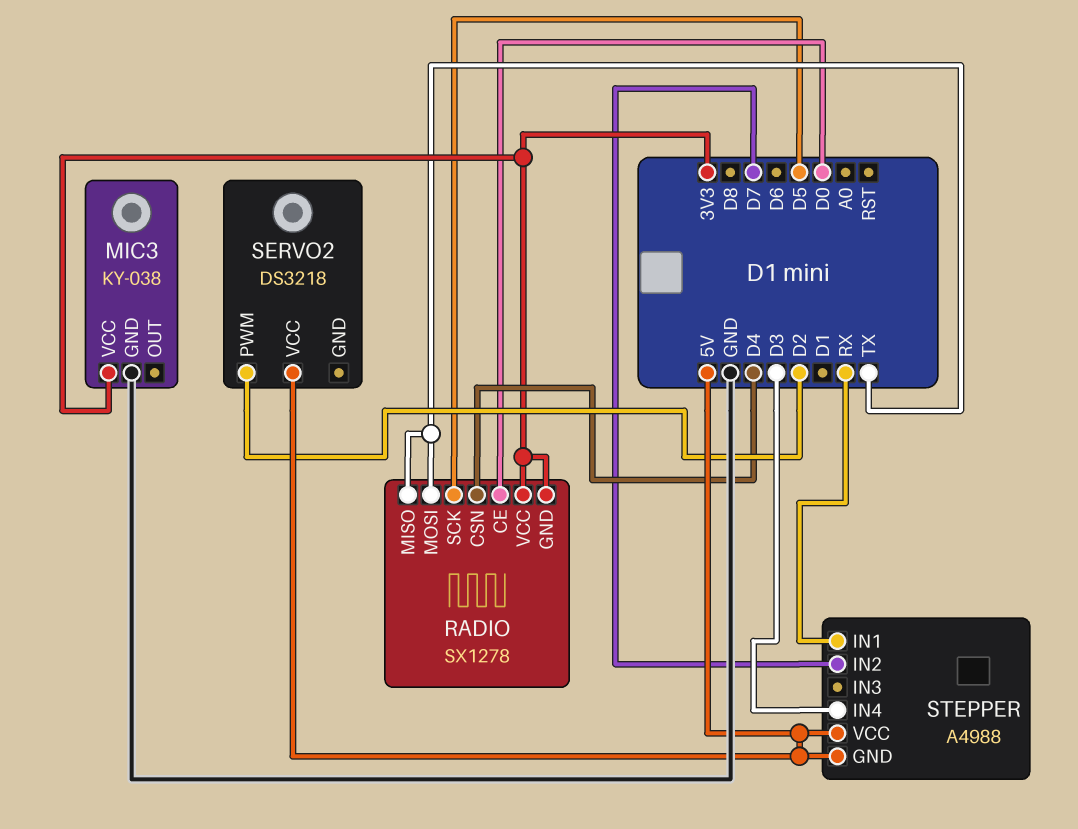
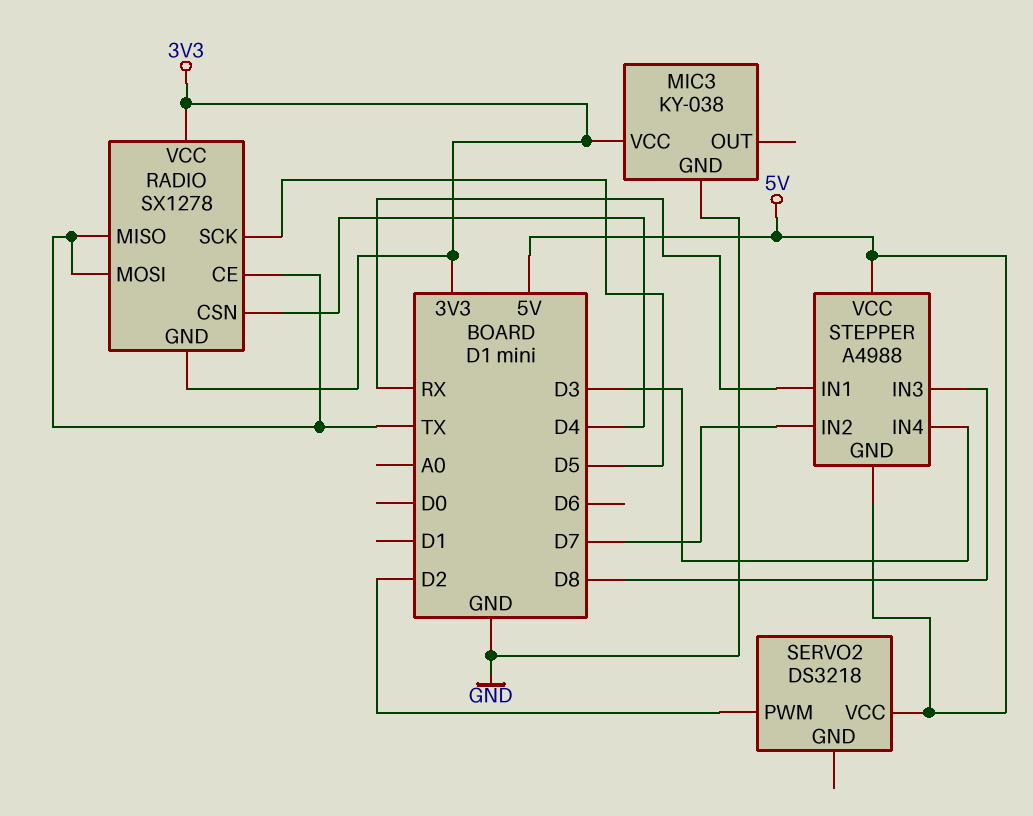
RADIO pin CE: D0 -> TX
STEPPER pin IN3: none -> D8

